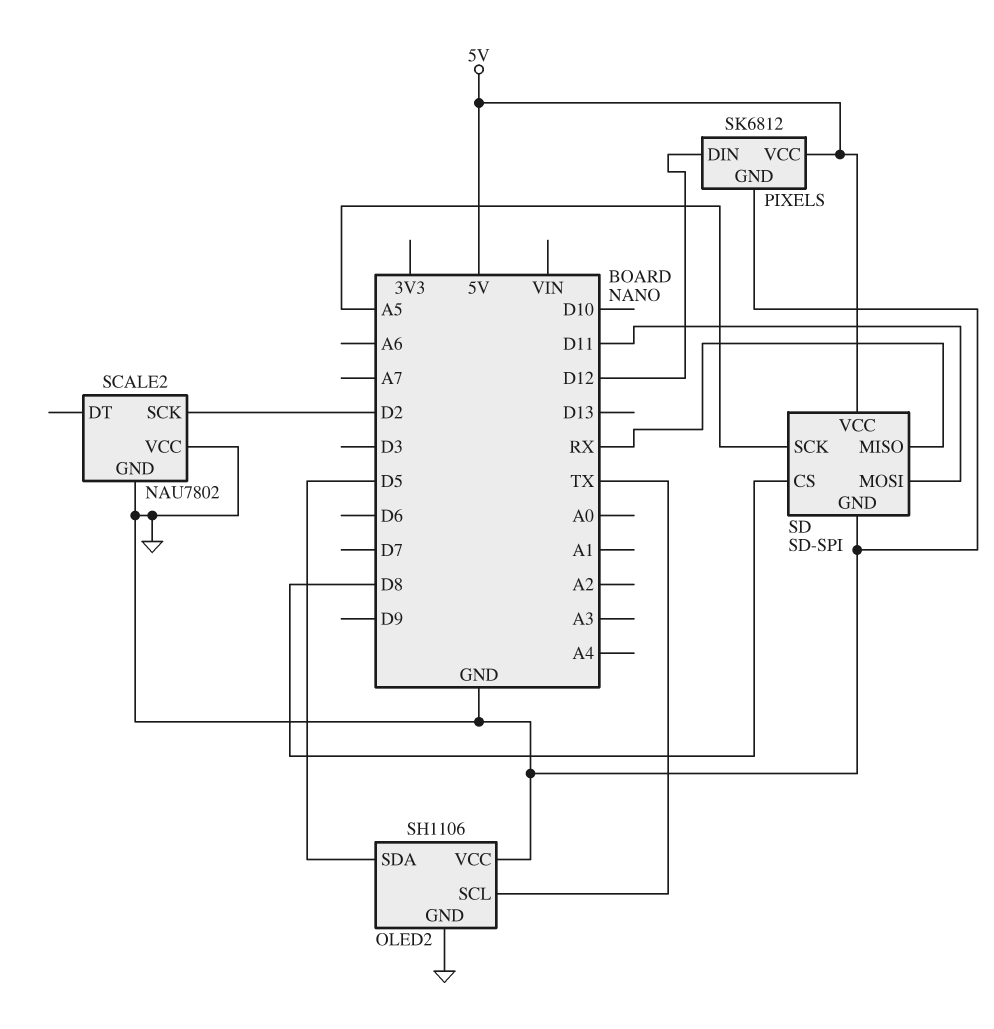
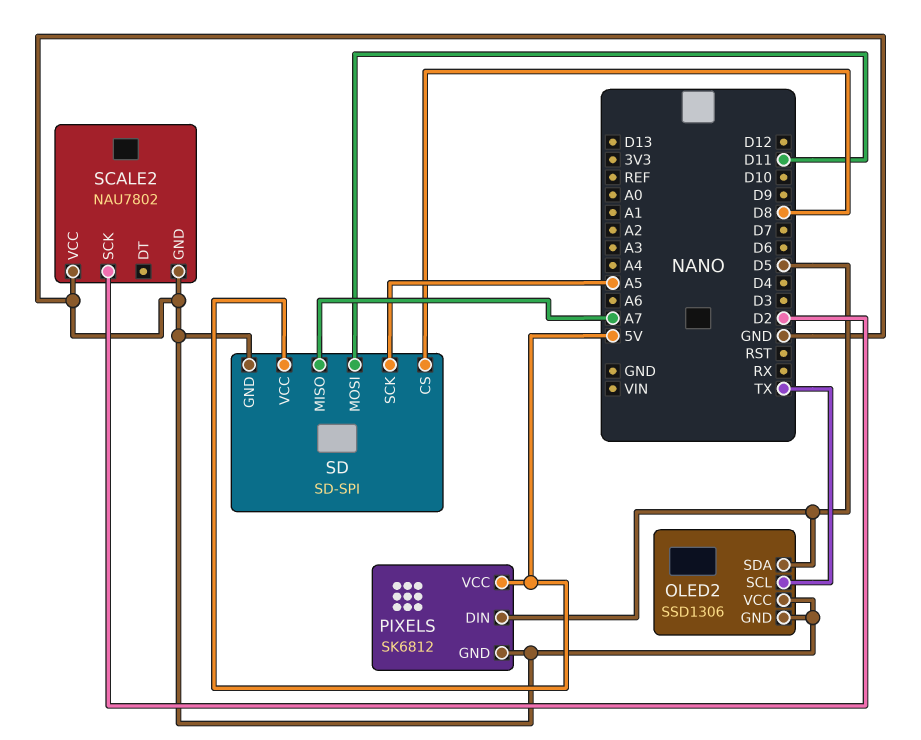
OLED2: SH1106 -> SSD1306
PIXELS pin DIN: D12 -> D5
SD pin MISO: RX -> A7

